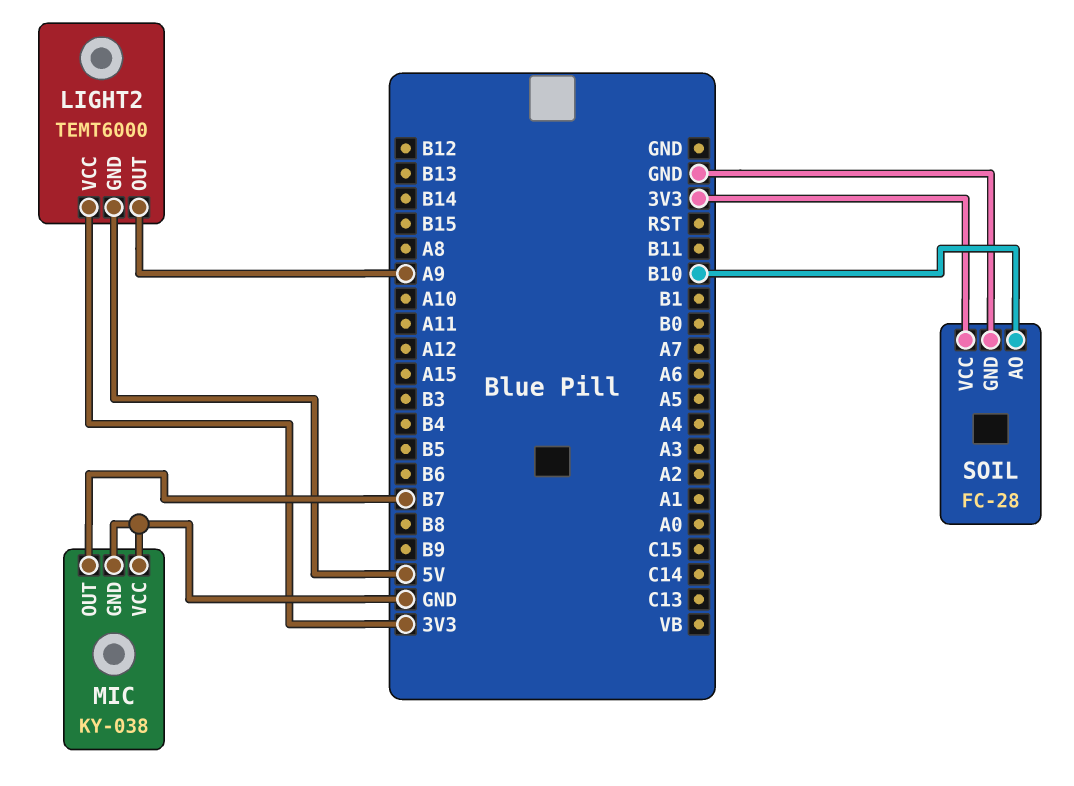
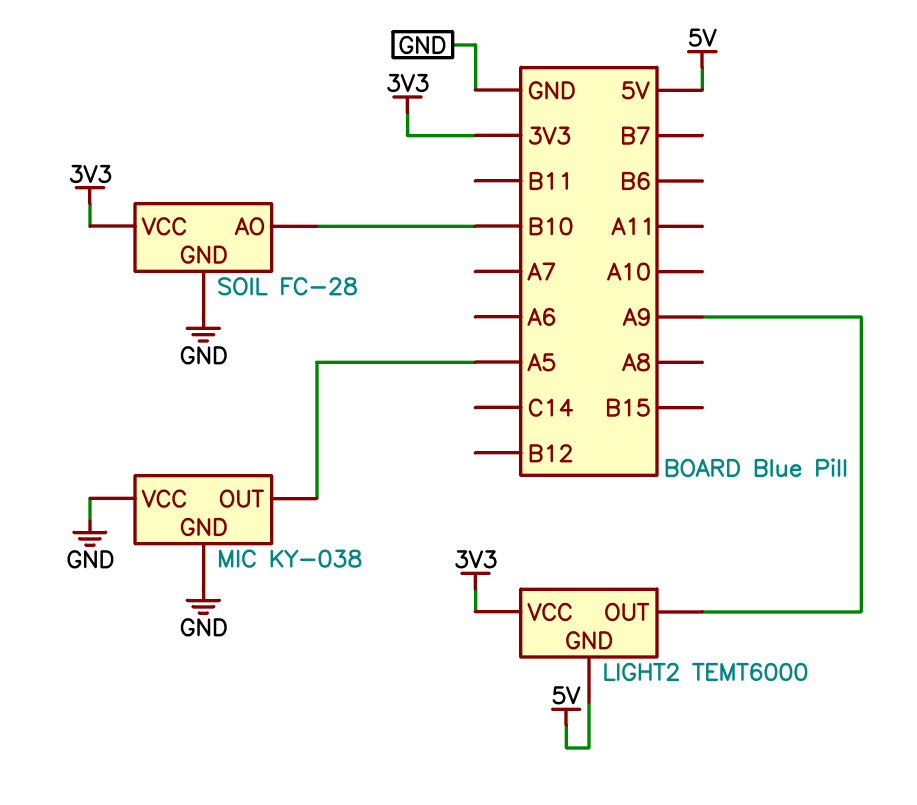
MIC pin OUT: B7 -> A5

